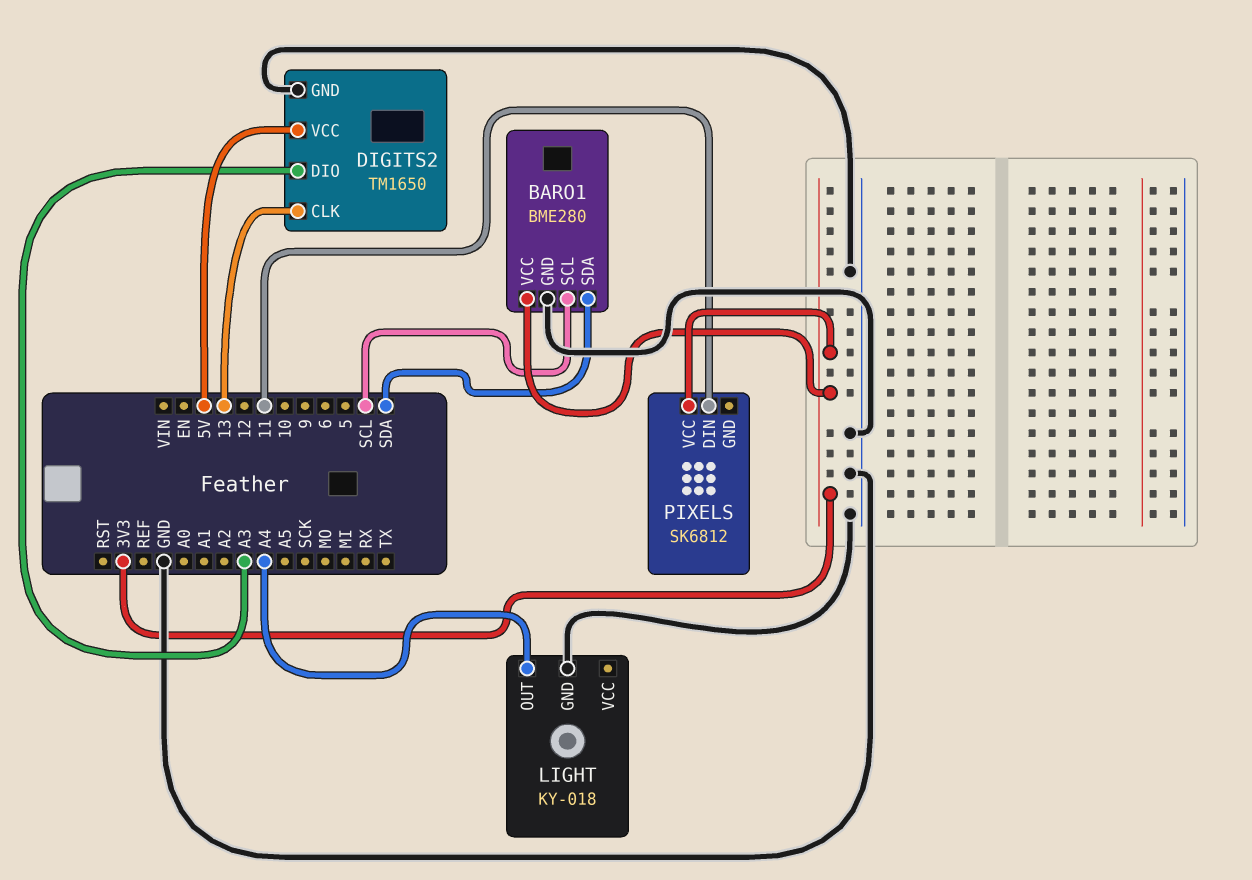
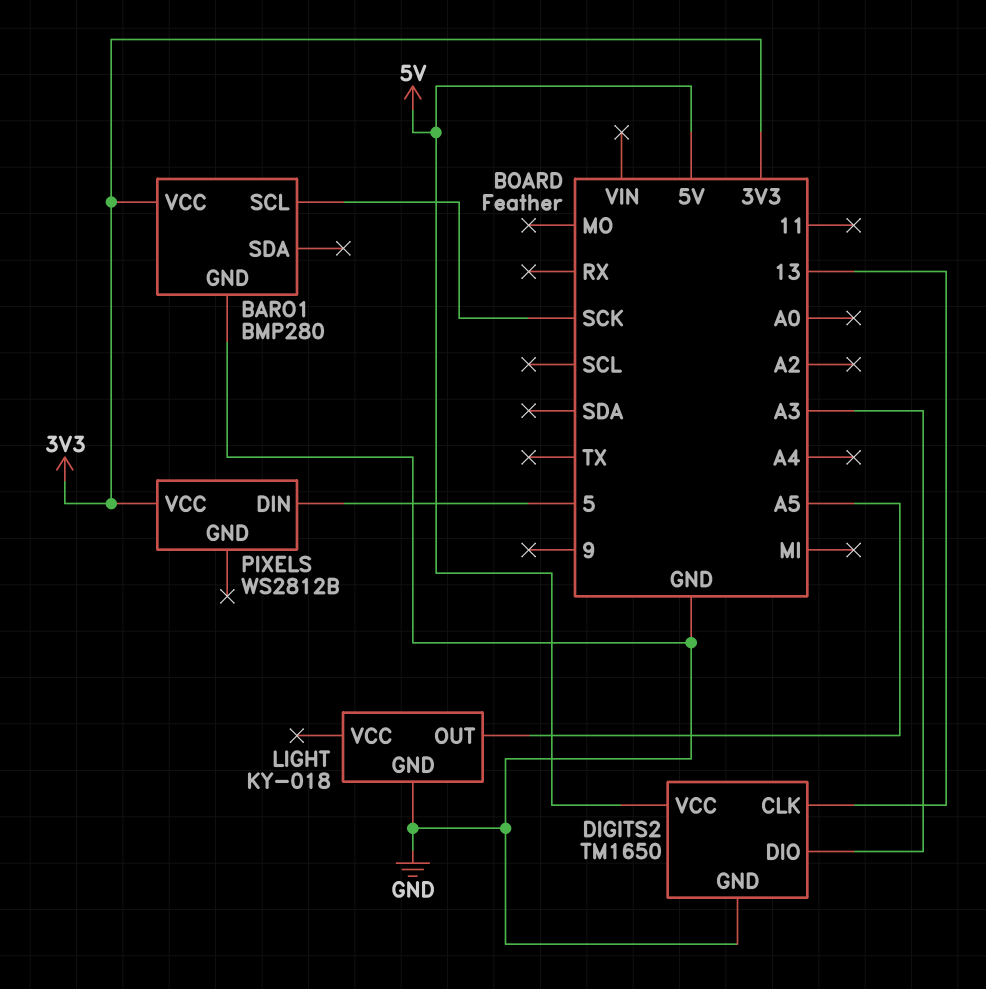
BARO1: BME280 -> BMP280
BARO1 pin SCL: SCL -> SCK
BARO1 pin SDA: SDA -> none
LIGHT pin OUT: A4 -> A5
PIXELS: SK6812 -> WS2812B
PIXELS pin DIN: 11 -> 5

